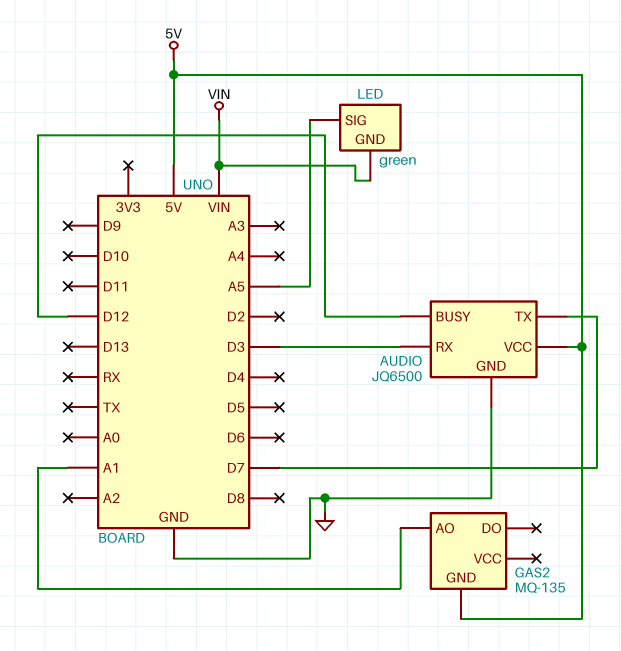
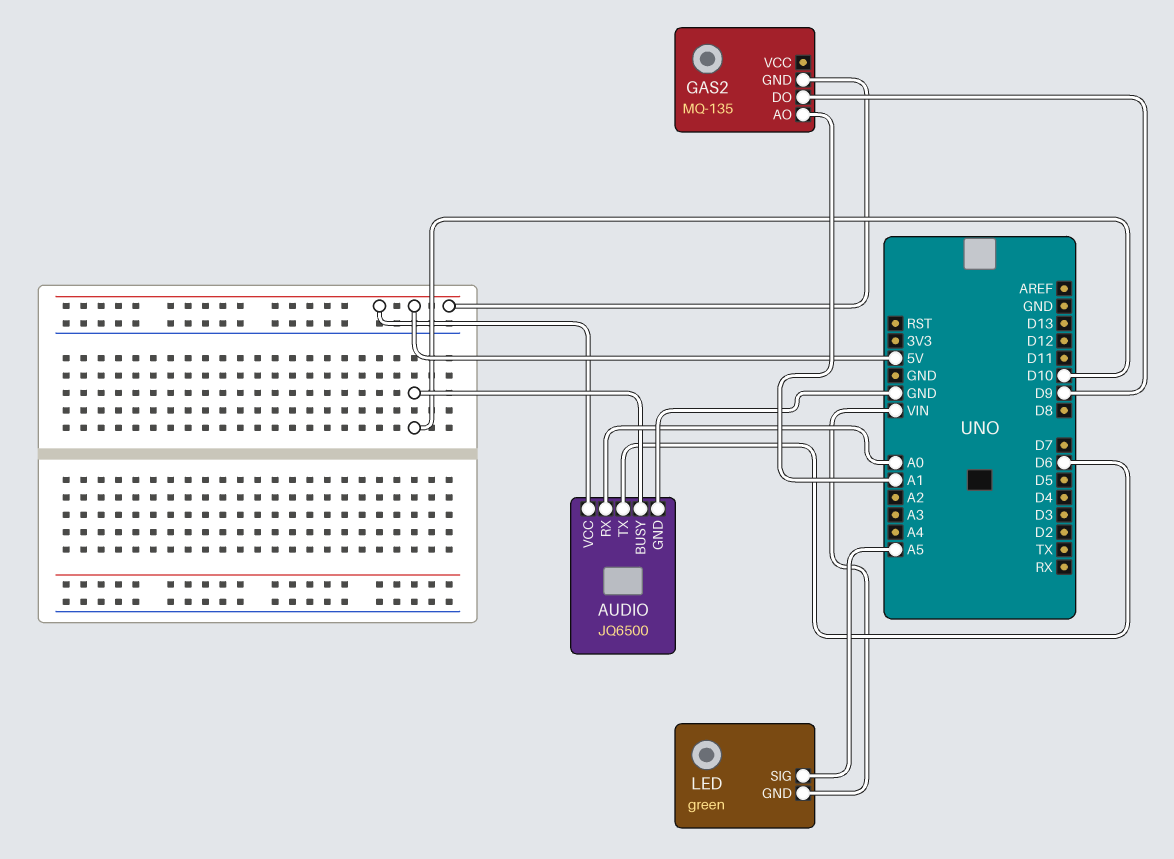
AUDIO pin BUSY: D12 -> D10
AUDIO pin RX: D3 -> A0
AUDIO pin TX: D7 -> D6
GAS2 pin DO: none -> D9

